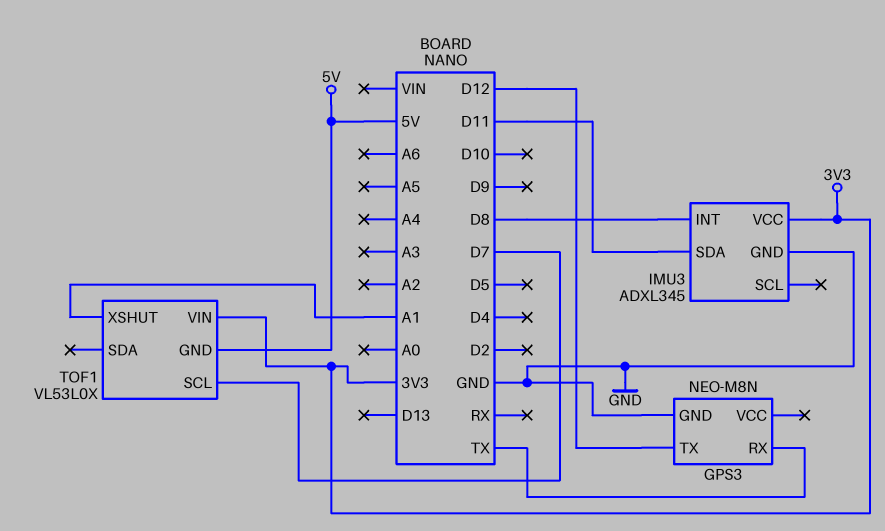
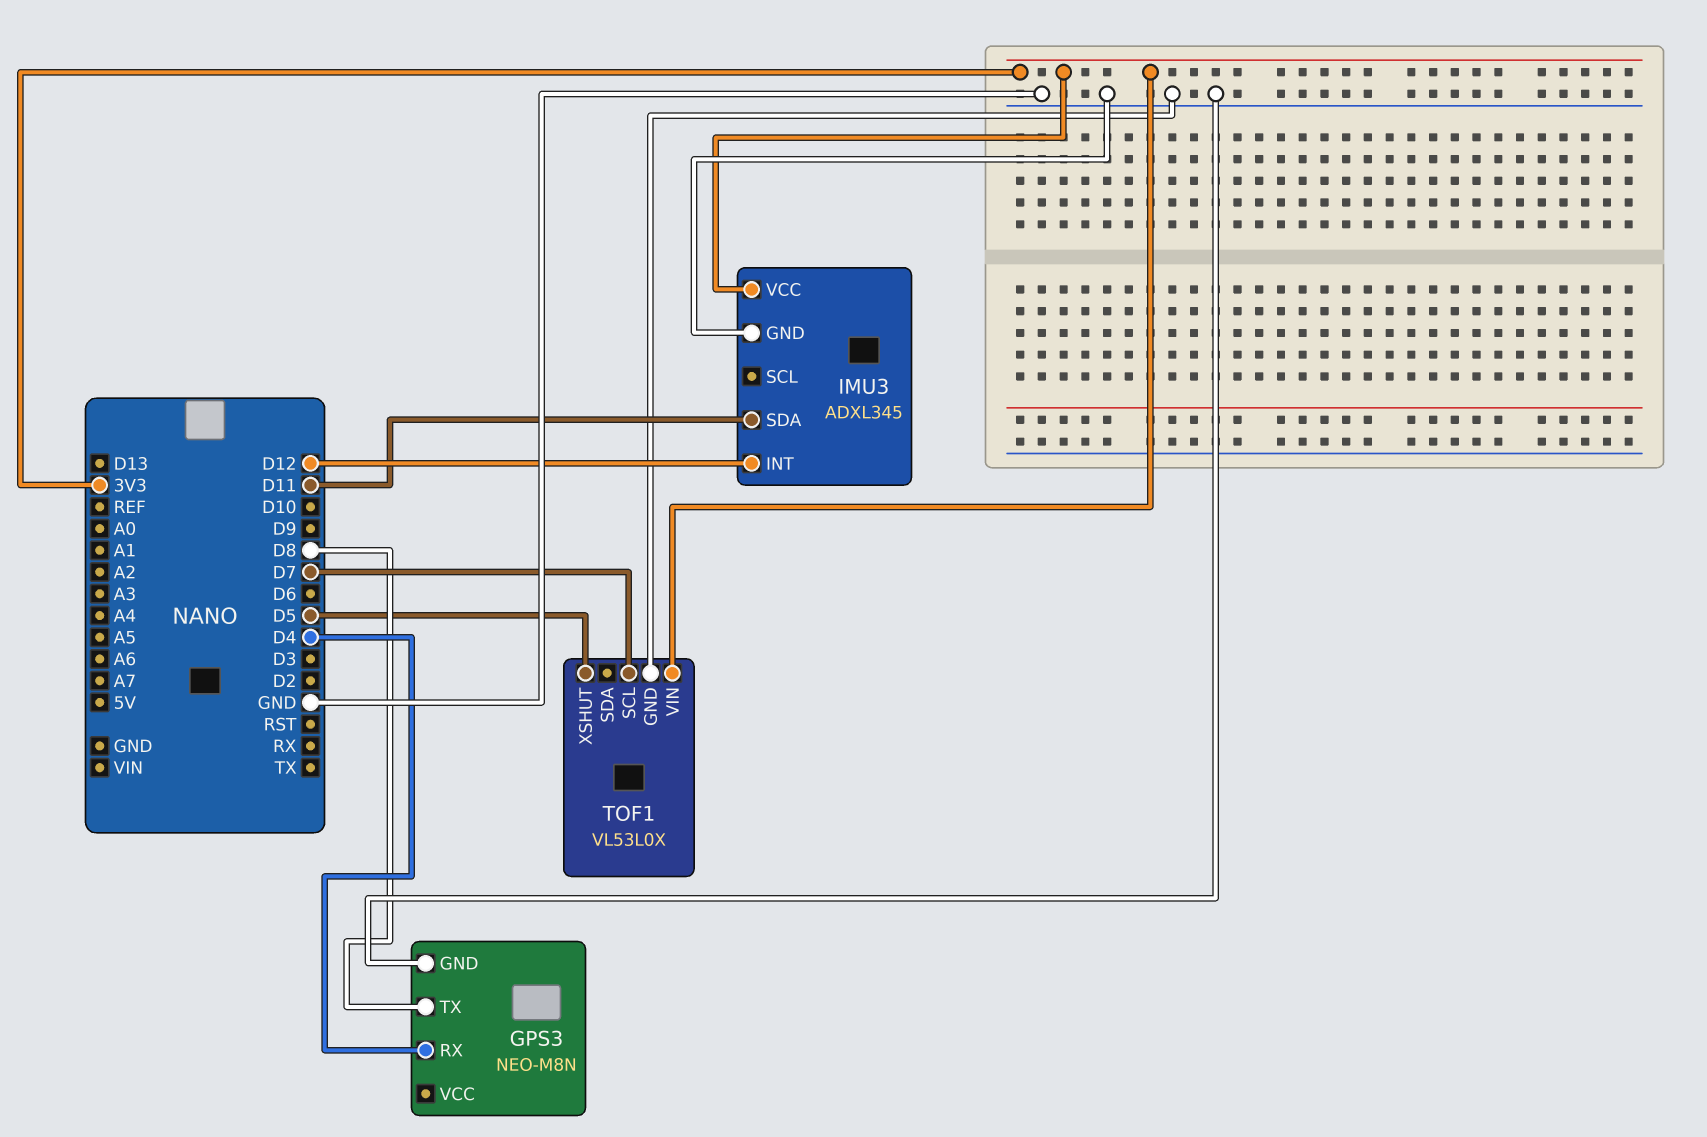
GPS3 pin RX: TX -> D4
GPS3 pin TX: D12 -> D8
IMU3 pin INT: D8 -> D12
TOF1 pin GND: 5V -> GND
TOF1 pin XSHUT: A1 -> D5

